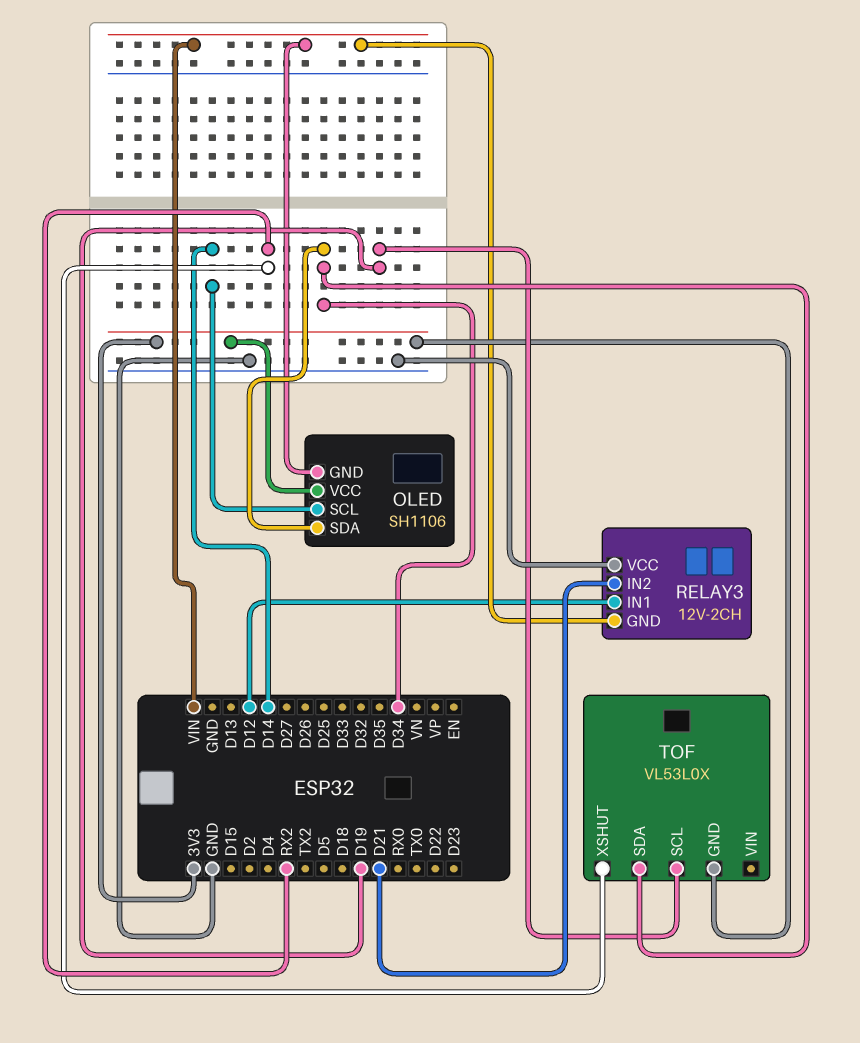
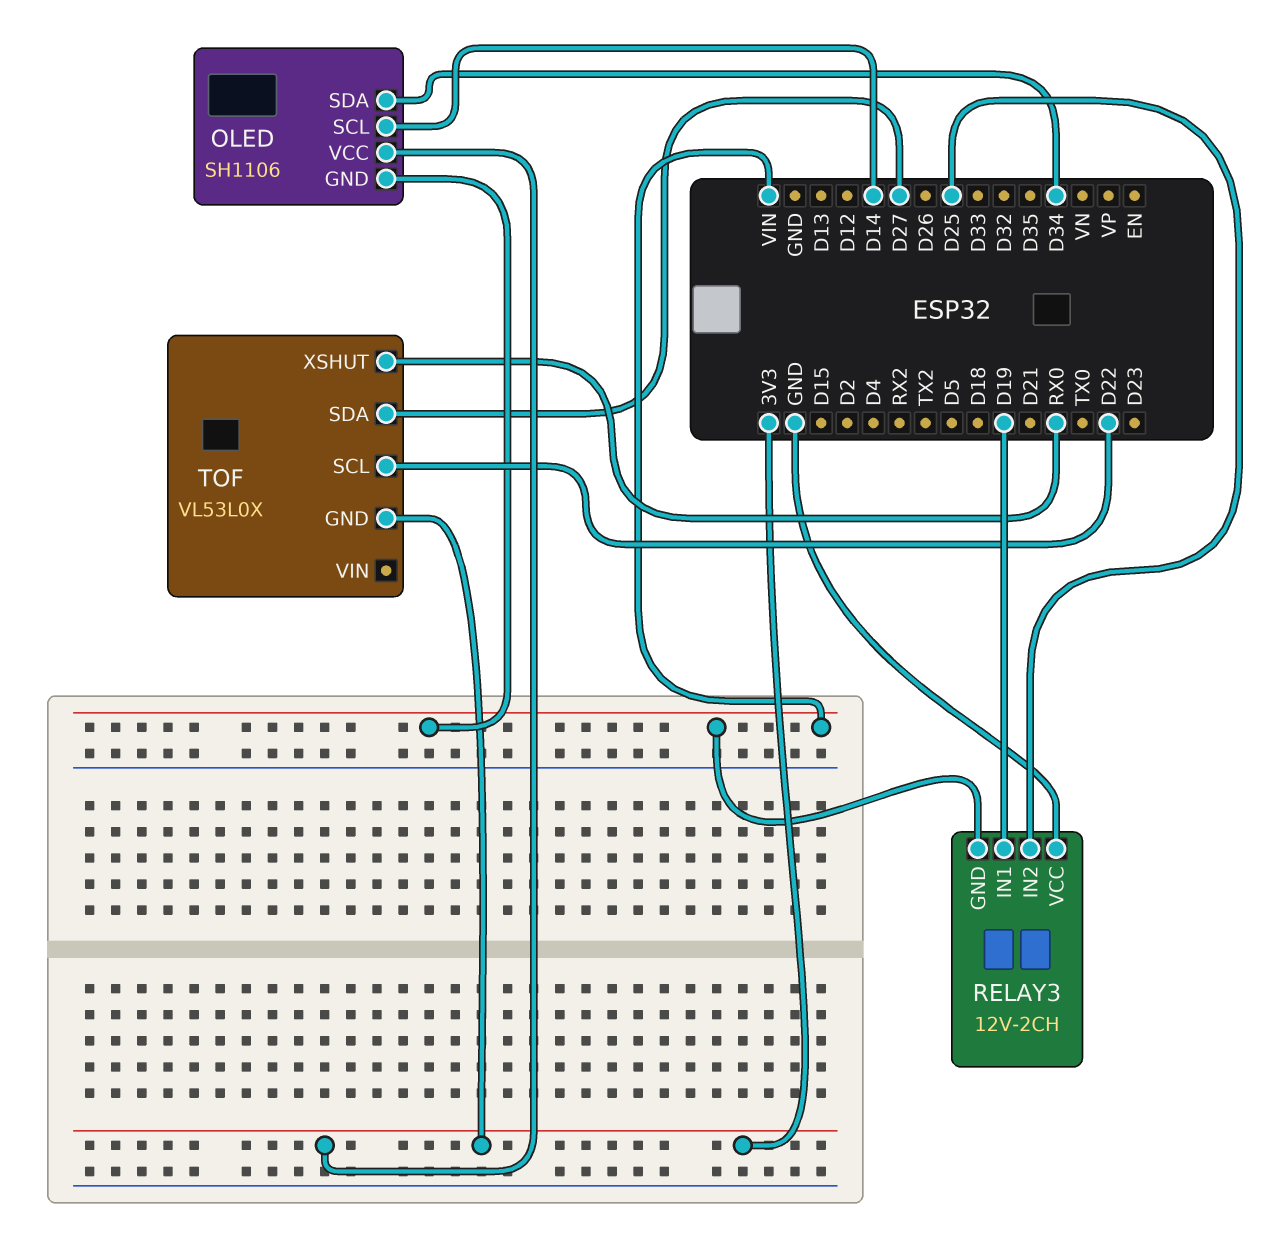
RELAY3 pin IN1: D12 -> D19
RELAY3 pin IN2: D21 -> D25
TOF pin SCL: D19 -> D22
TOF pin SDA: D34 -> D27
TOF pin XSHUT: RX2 -> RX0

